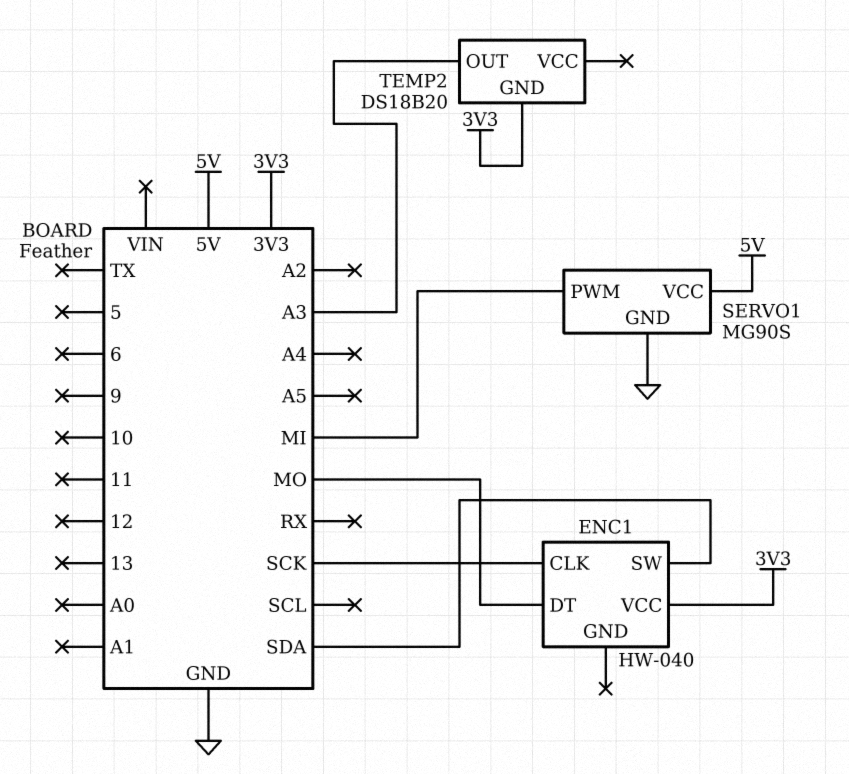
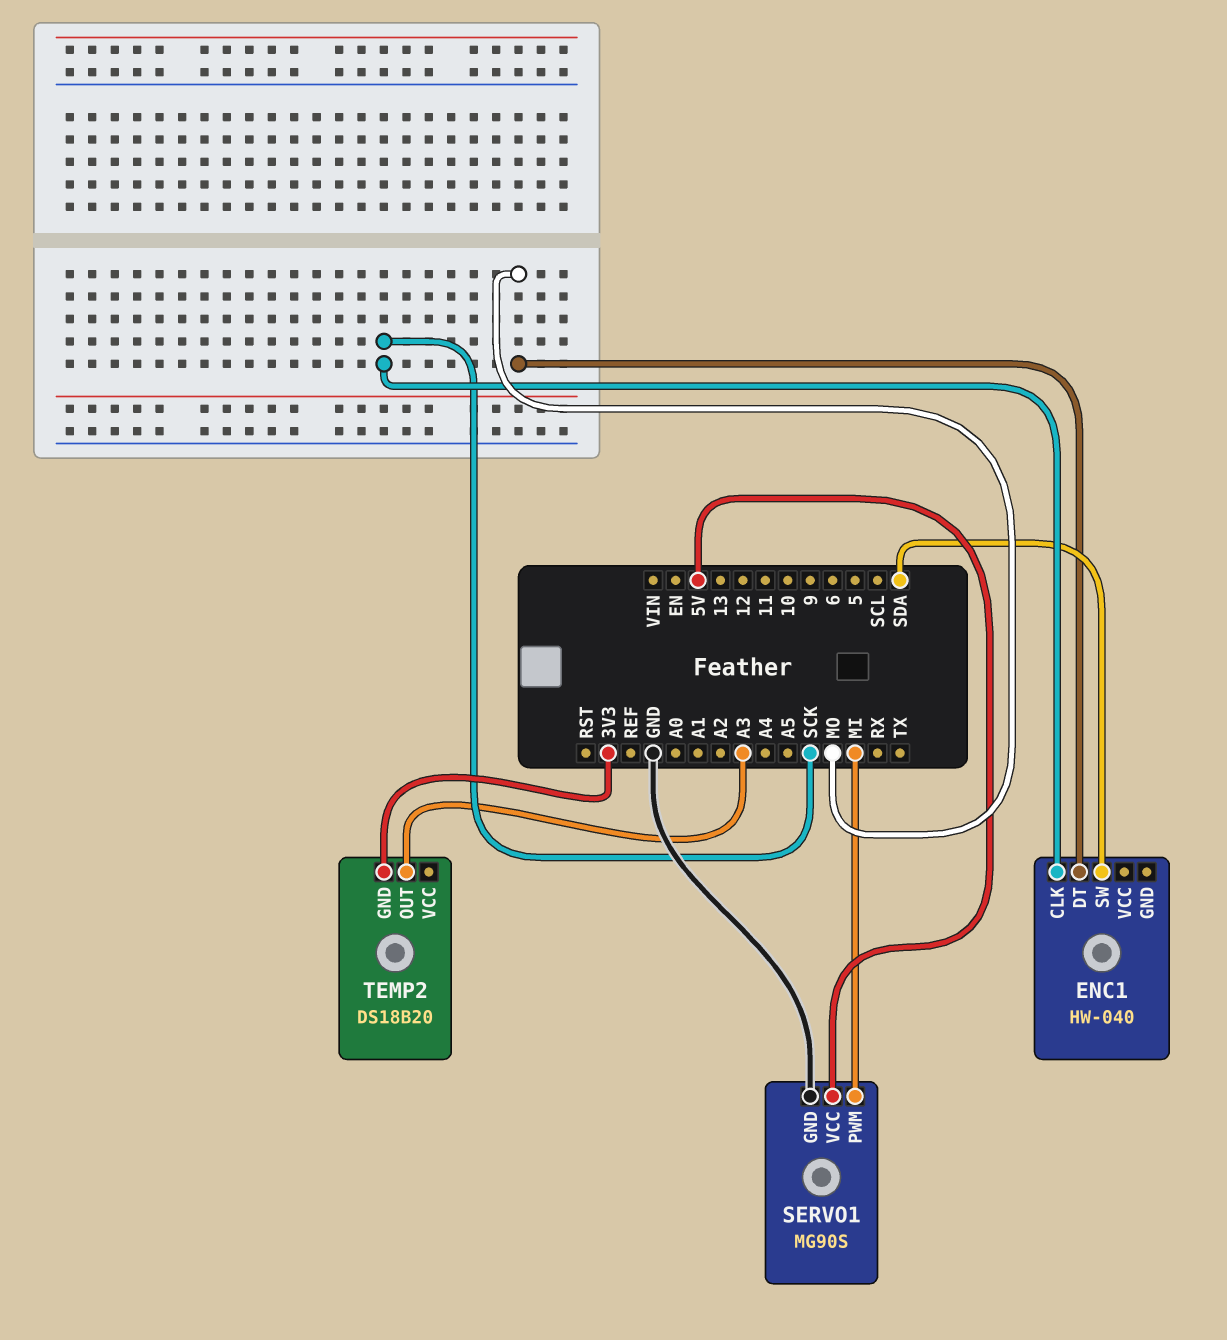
ENC1 pin VCC: 3V3 -> none

